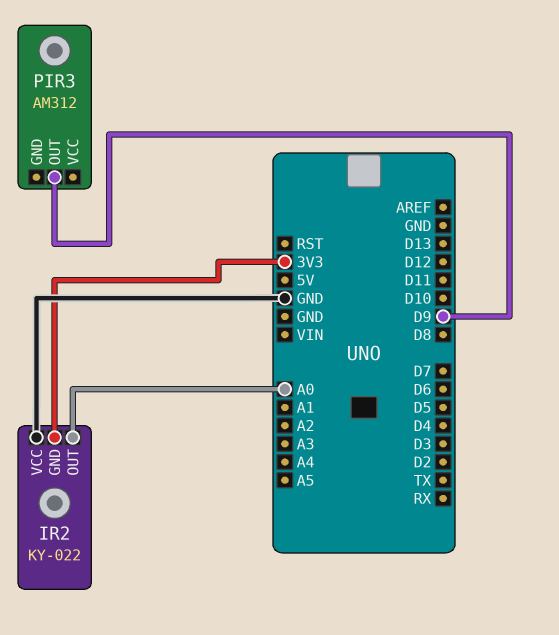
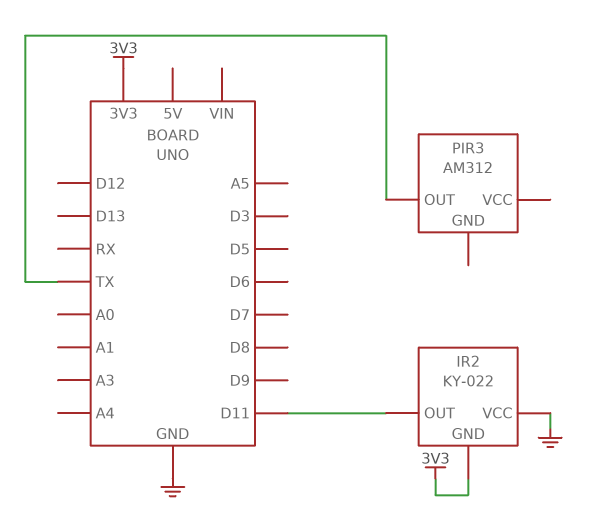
IR2 pin OUT: A0 -> D11
PIR3 pin OUT: D9 -> TX

